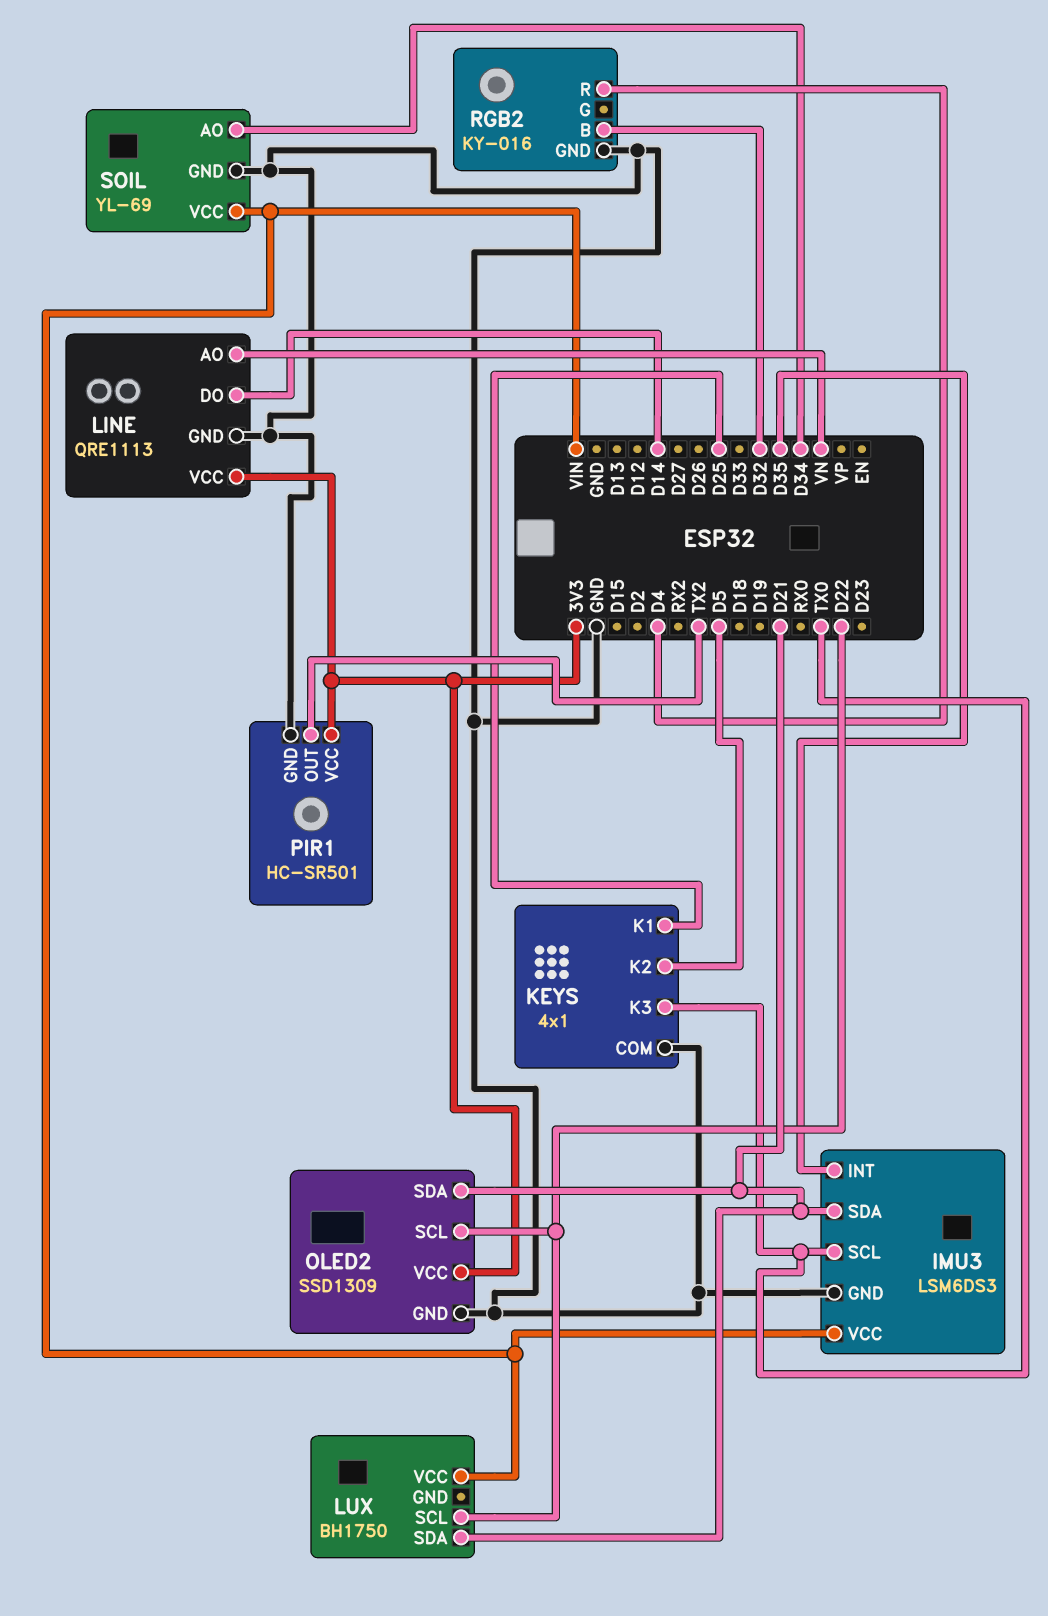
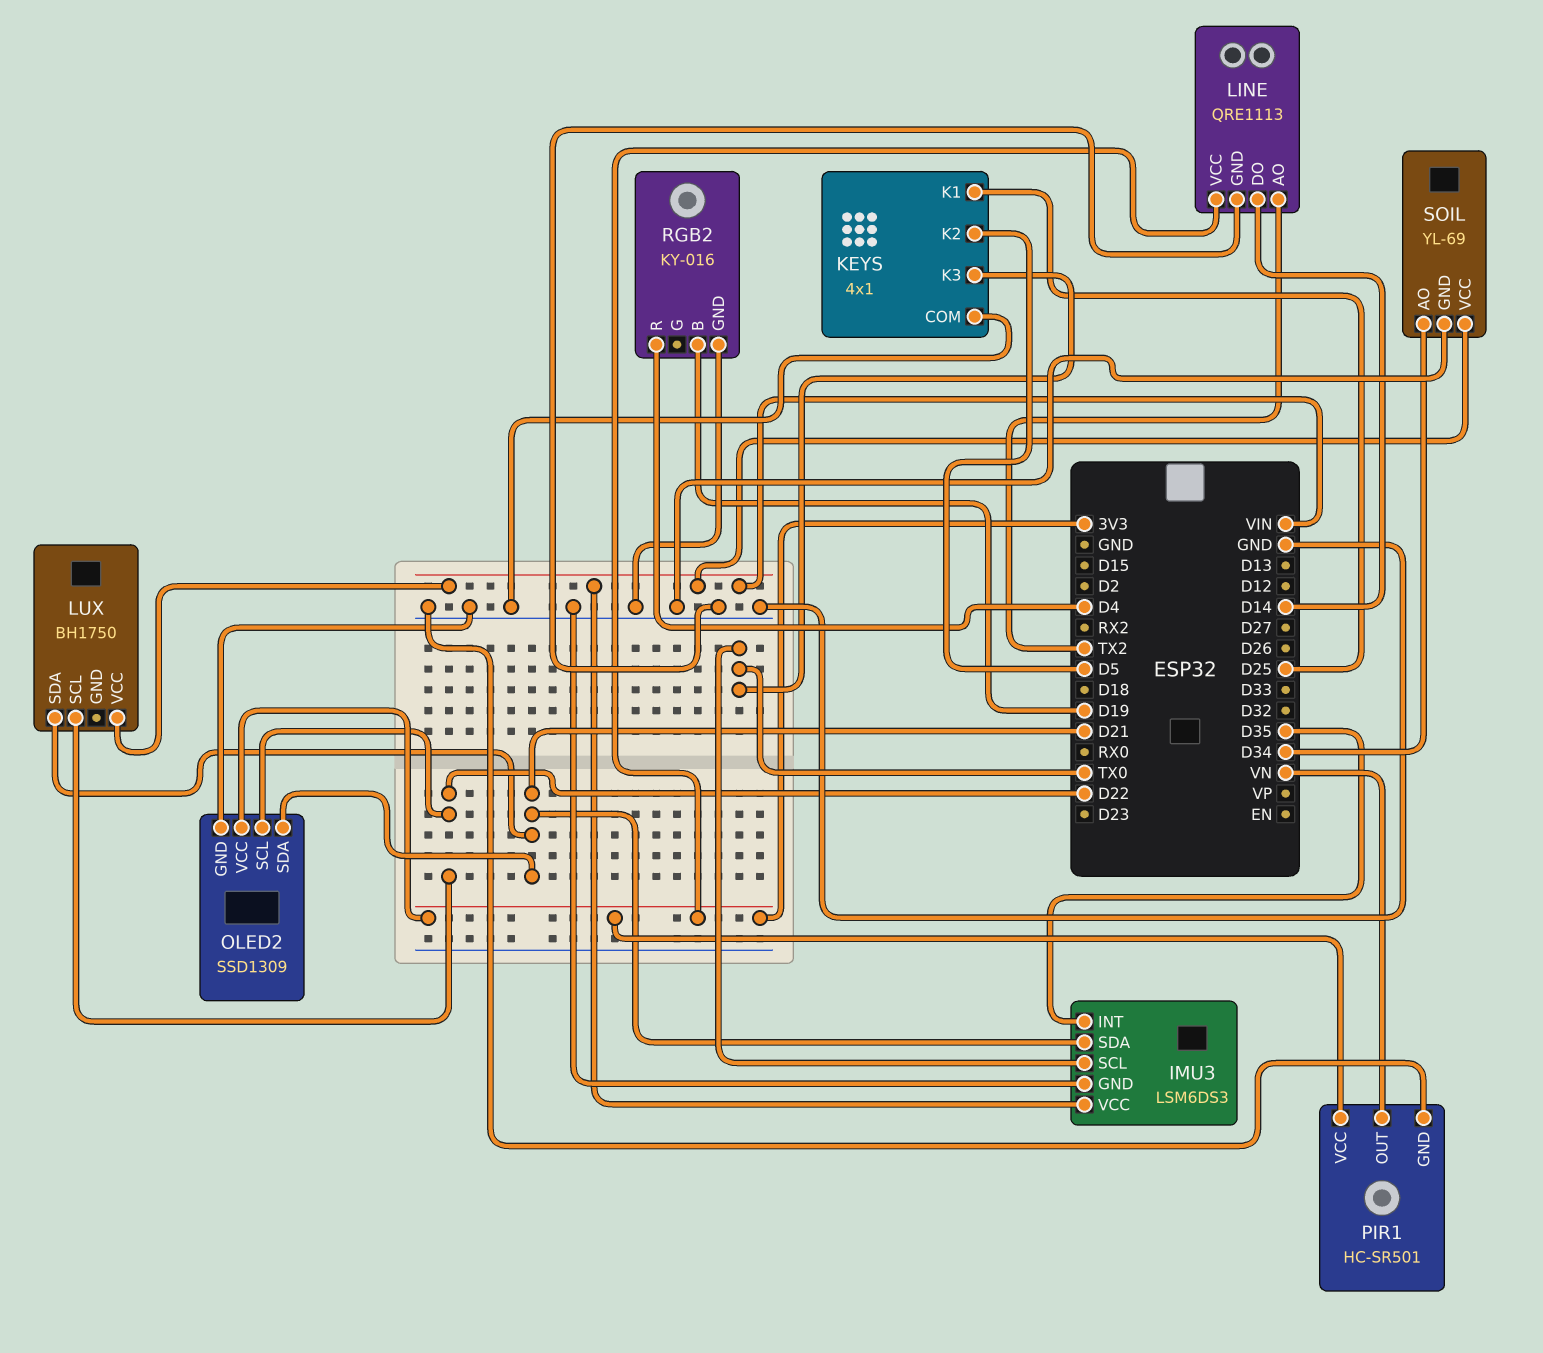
LINE pin AO: VN -> TX2
PIR1 pin OUT: TX2 -> VN
RGB2 pin B: D32 -> D19

